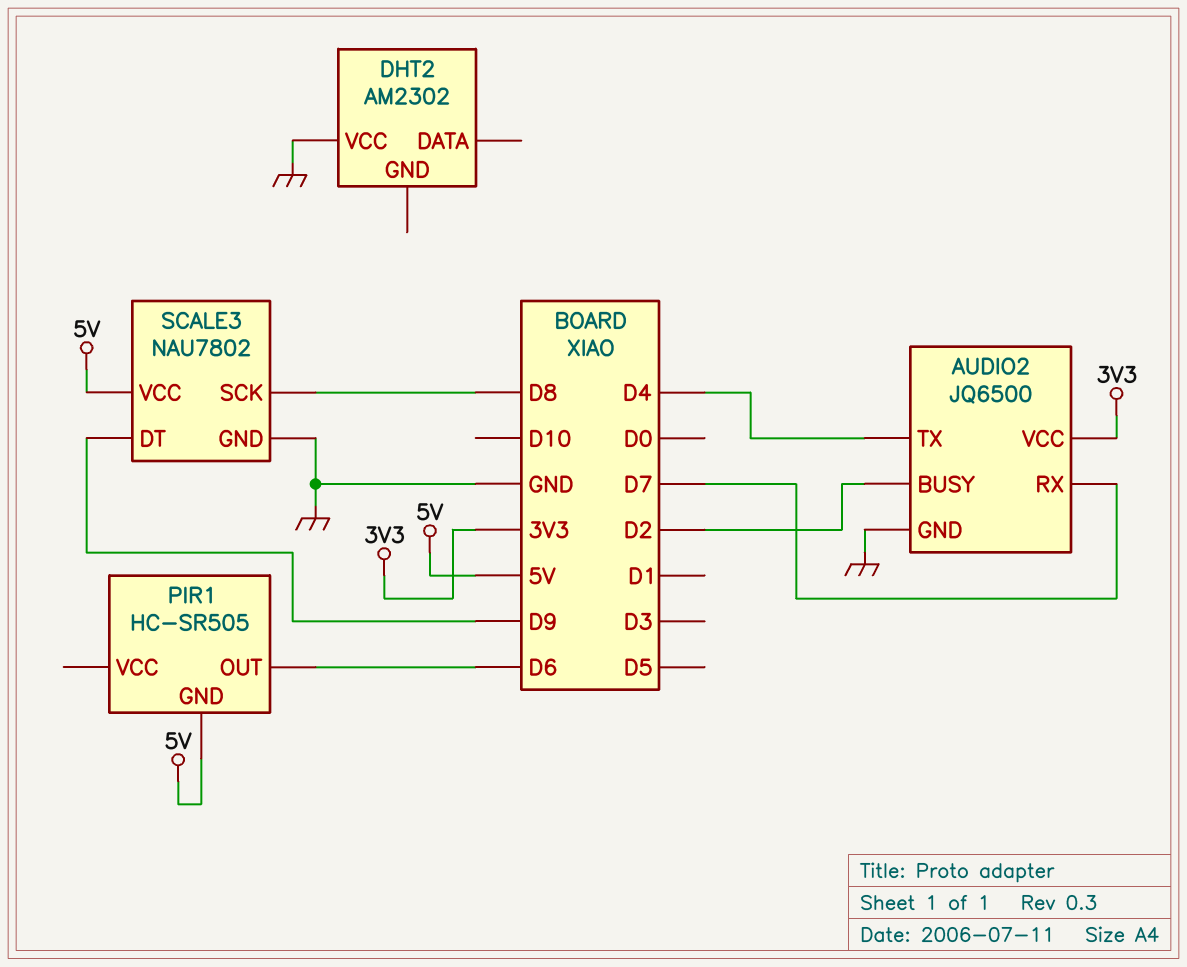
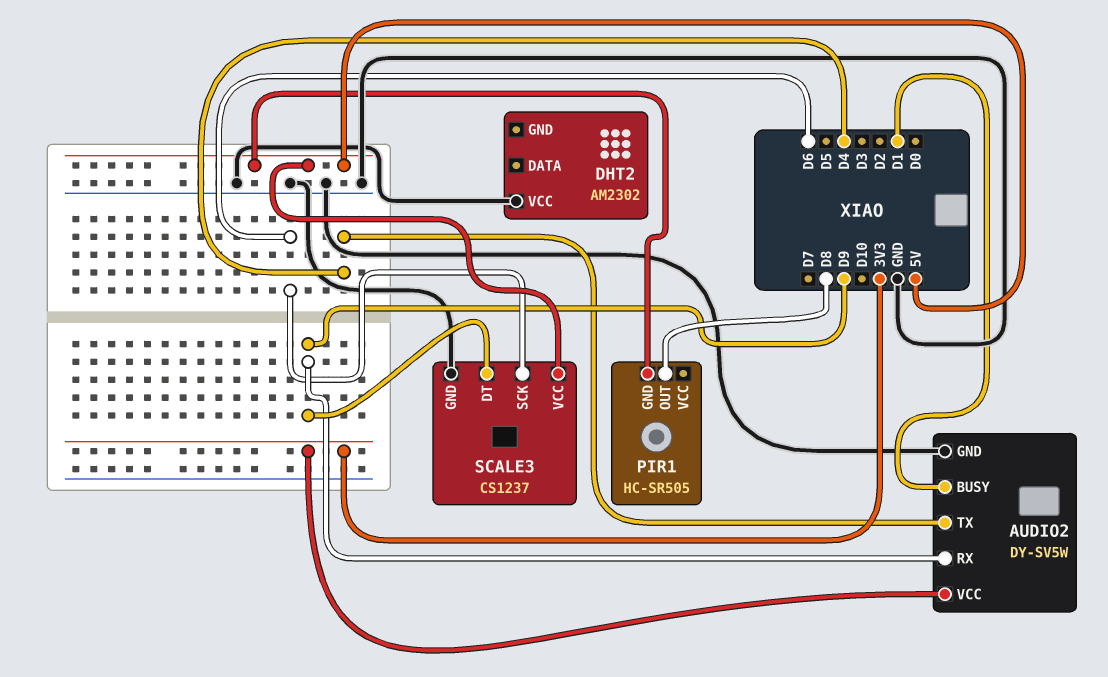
AUDIO2: JQ6500 -> DY-SV5W
AUDIO2 pin BUSY: D2 -> D1
AUDIO2 pin RX: D7 -> D9
PIR1 pin OUT: D6 -> D8
SCALE3: NAU7802 -> CS1237
SCALE3 pin SCK: D8 -> D6

